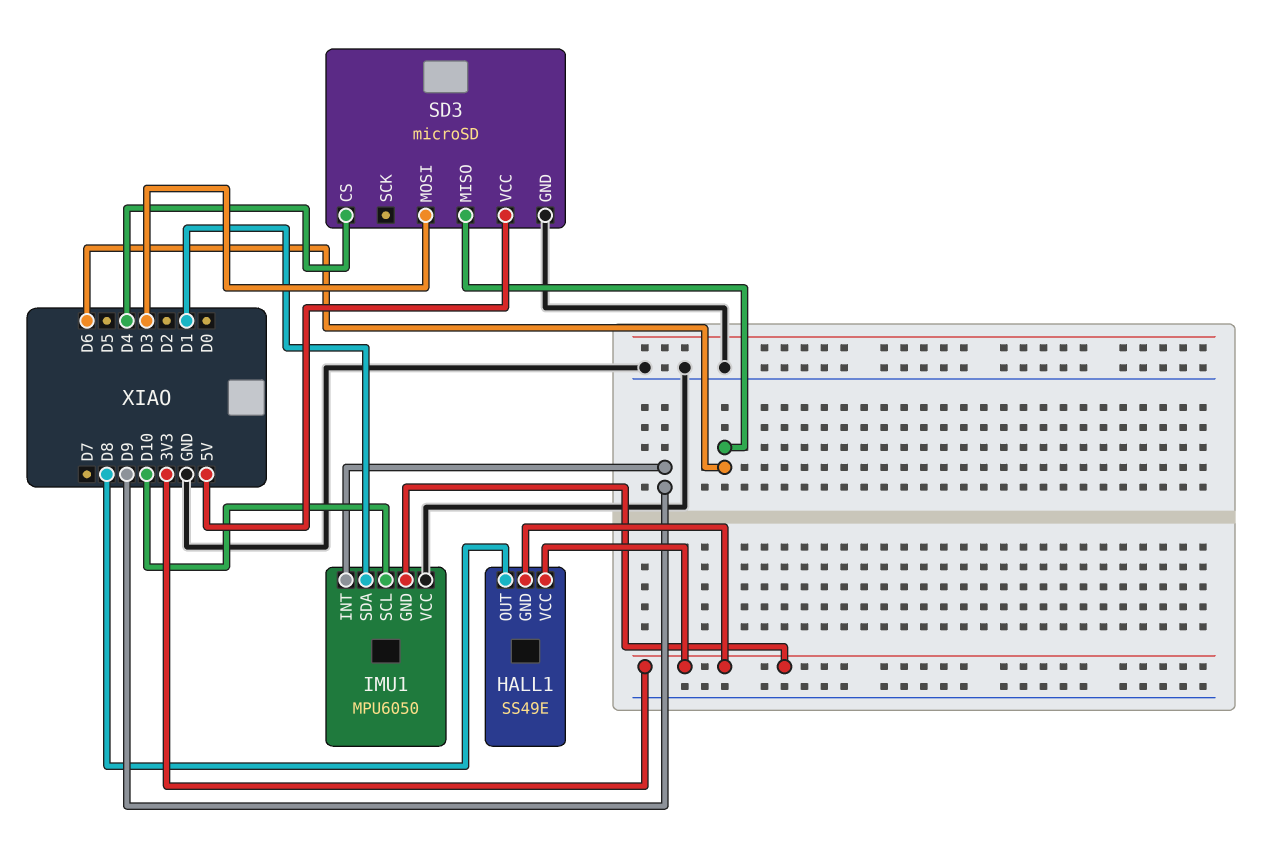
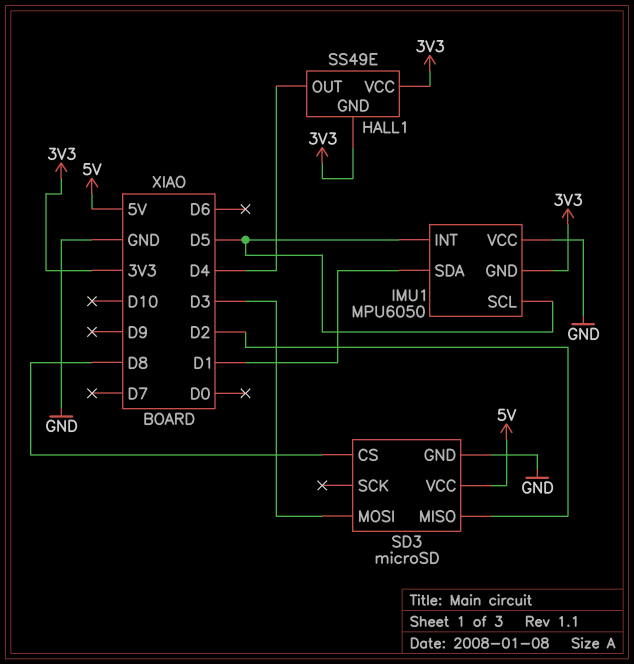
HALL1 pin OUT: D8 -> D4
IMU1 pin INT: D9 -> D5
IMU1 pin SCL: D10 -> D5
SD3 pin CS: D4 -> D8
SD3 pin MISO: D6 -> D2

